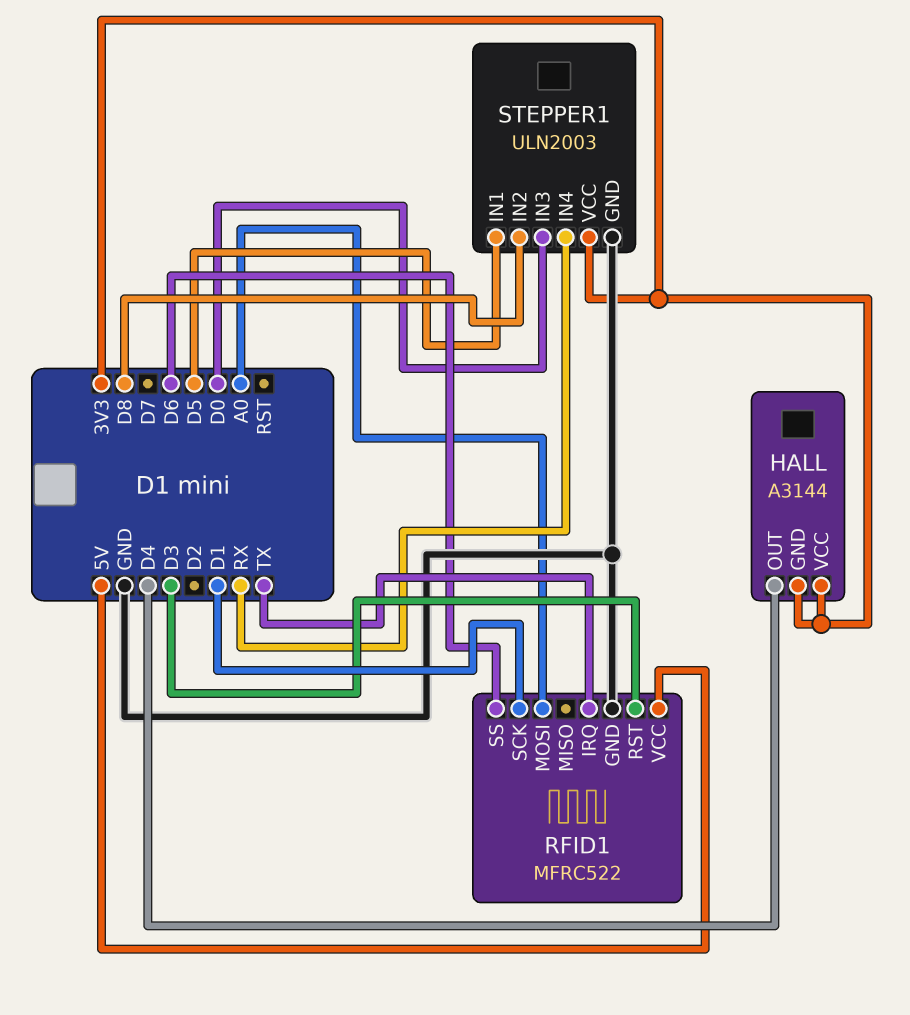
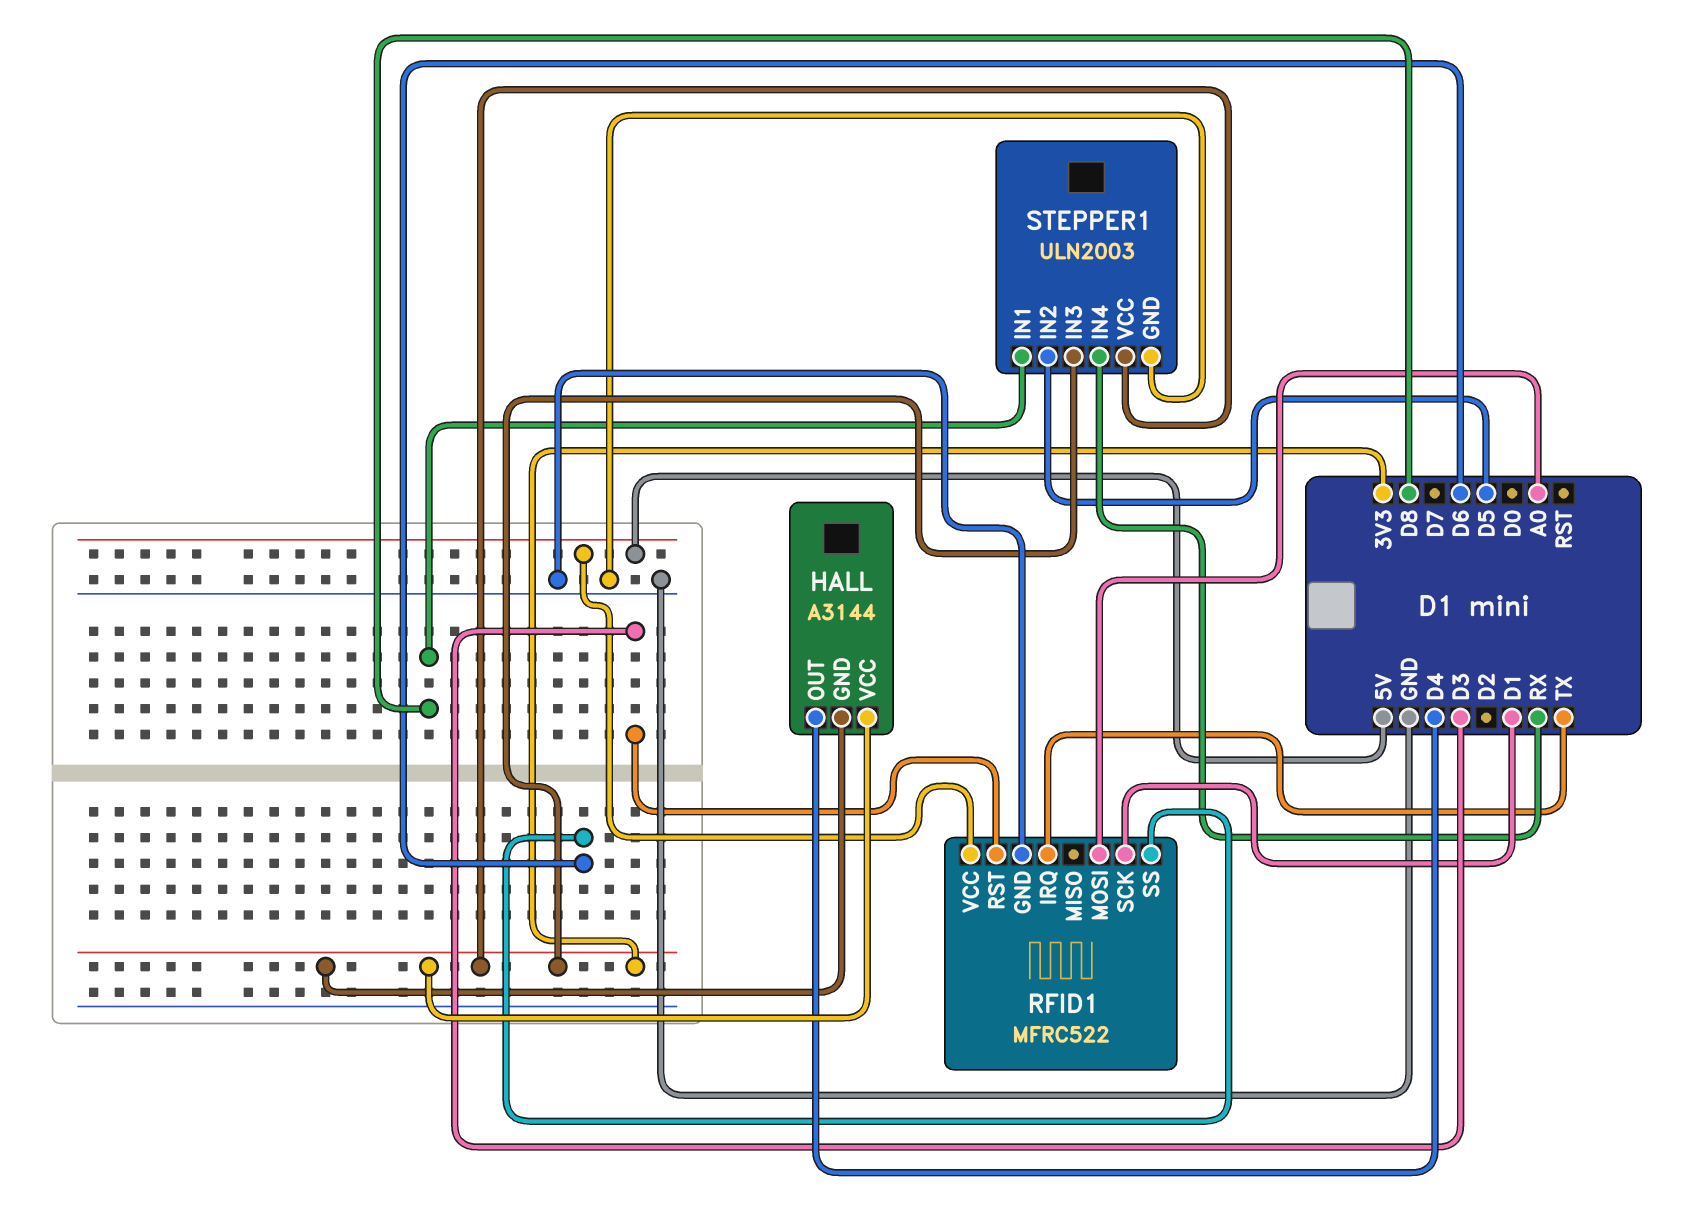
STEPPER1 pin IN1: D5 -> D8
STEPPER1 pin IN2: D8 -> D5
STEPPER1 pin IN3: D0 -> 3V3

